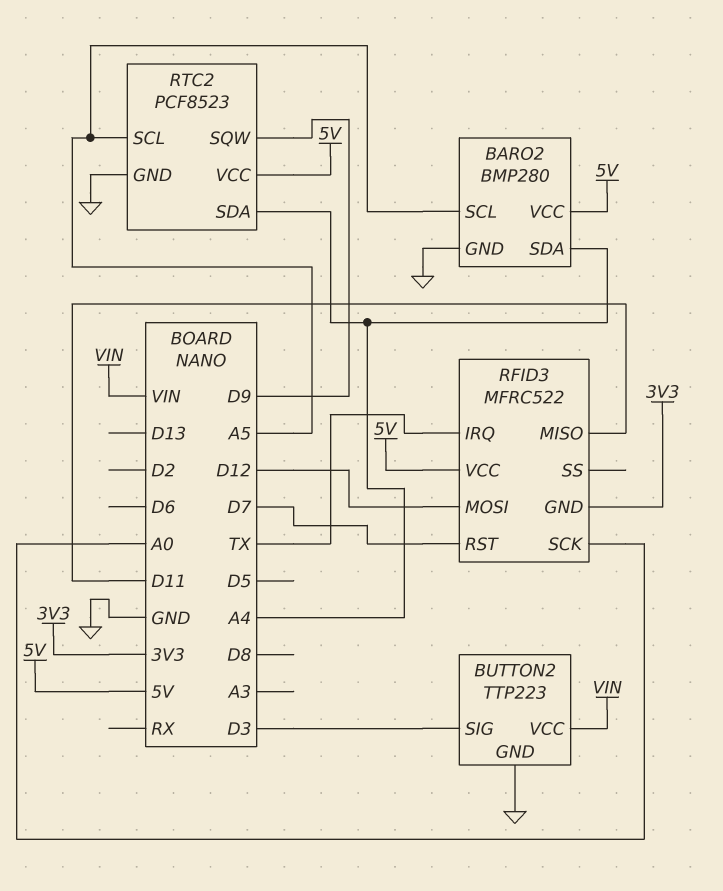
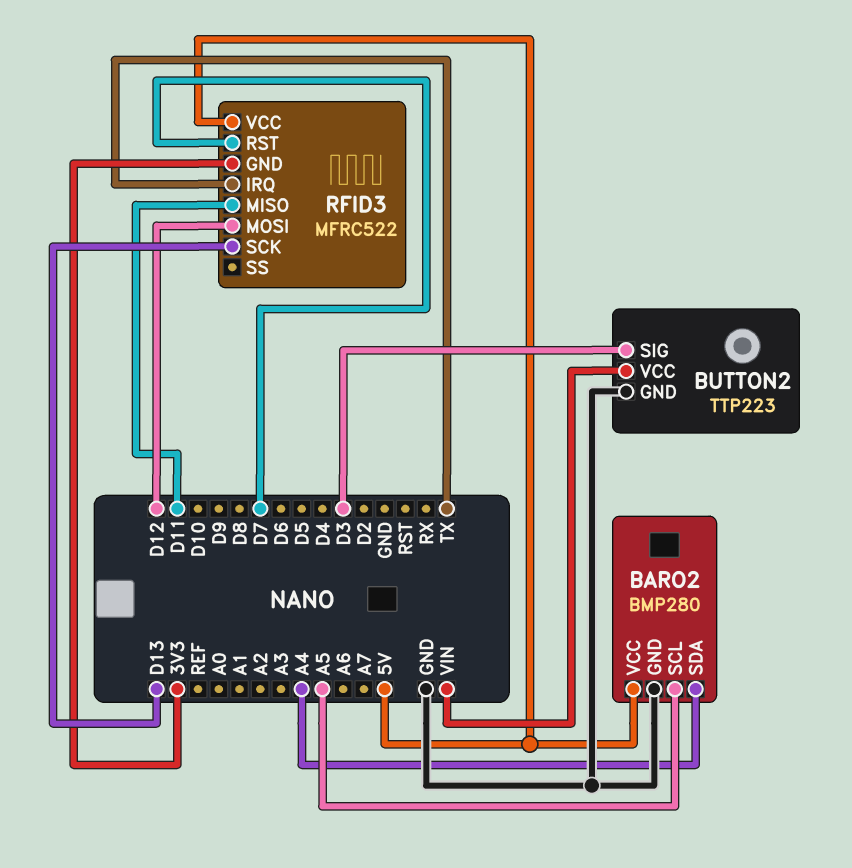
RFID3 pin SCK: A0 -> D13
RTC2: PCF8523 -> none
RTC2 pin GND: GND -> none
RTC2 pin SCL: A5 -> none
RTC2 pin SDA: A4 -> none
RTC2 pin SQW: D9 -> none
RTC2 pin VCC: 5V -> none

